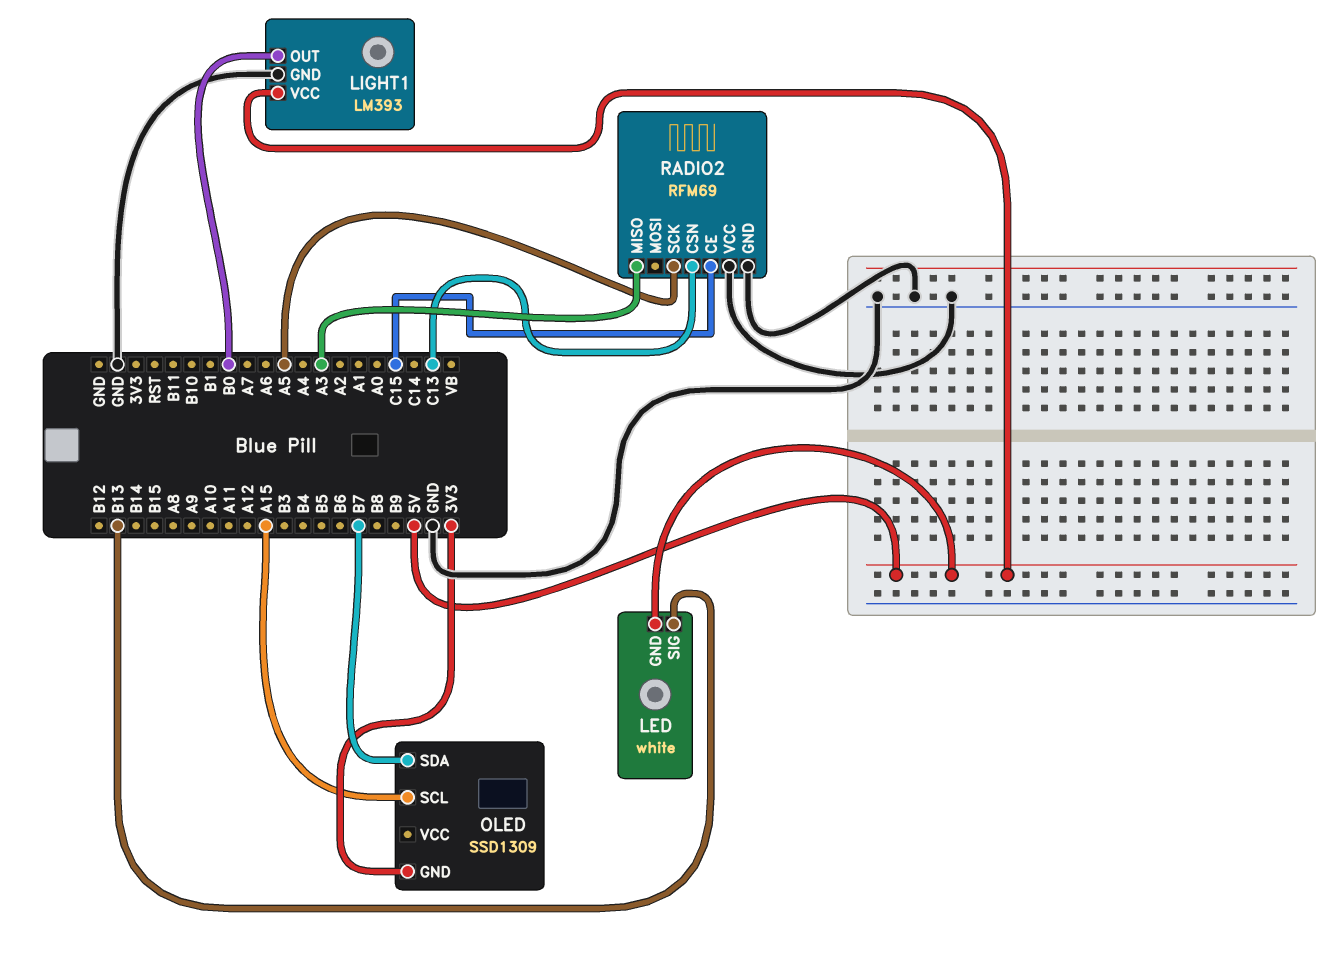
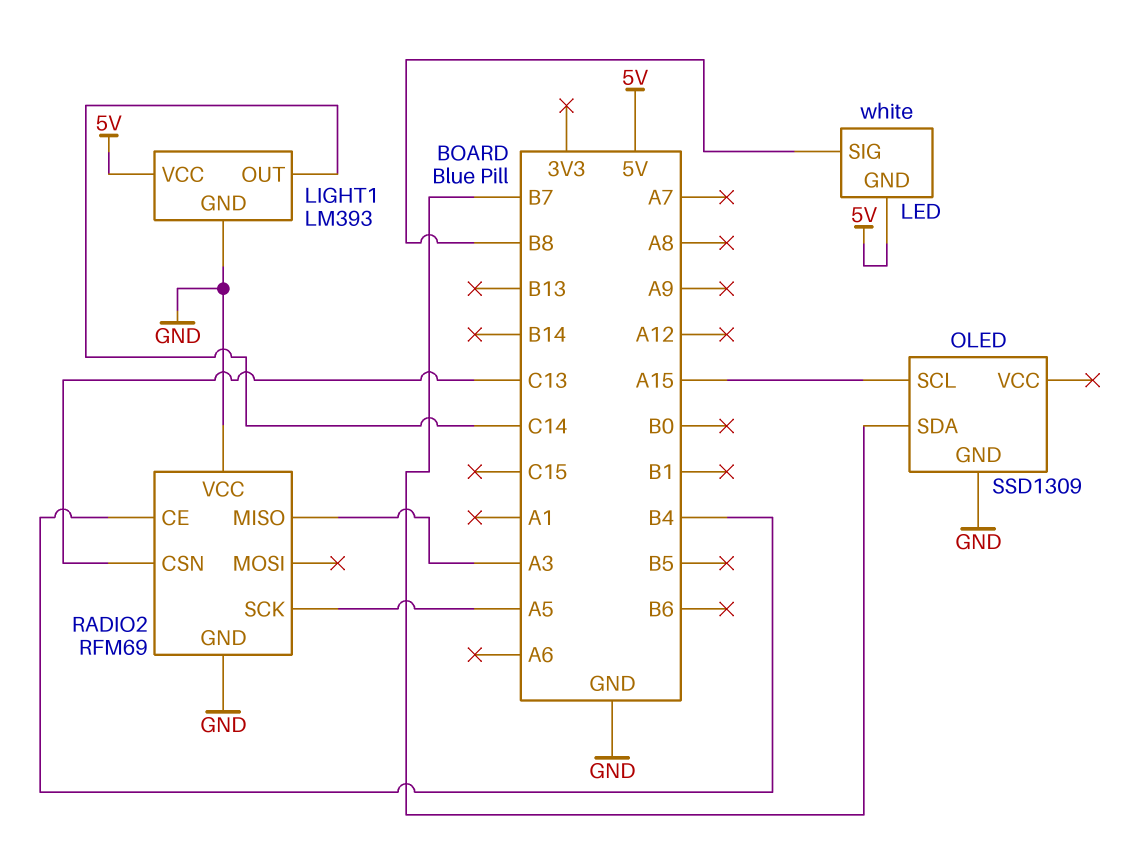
LED pin SIG: B13 -> B8
LIGHT1 pin OUT: B0 -> C14
OLED pin GND: 3V3 -> GND
RADIO2 pin CE: C15 -> B4

